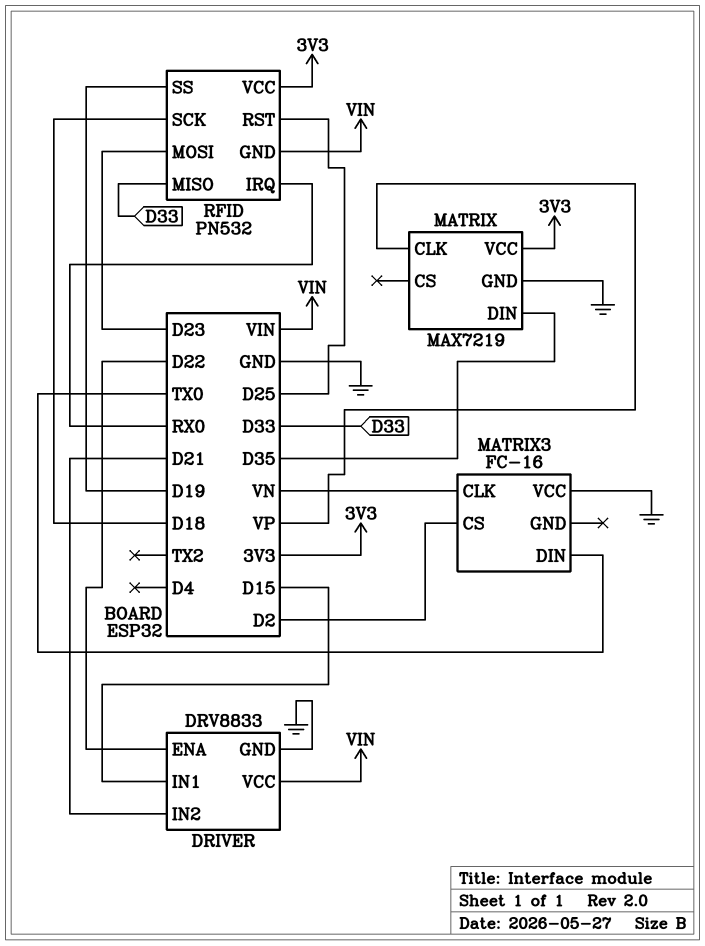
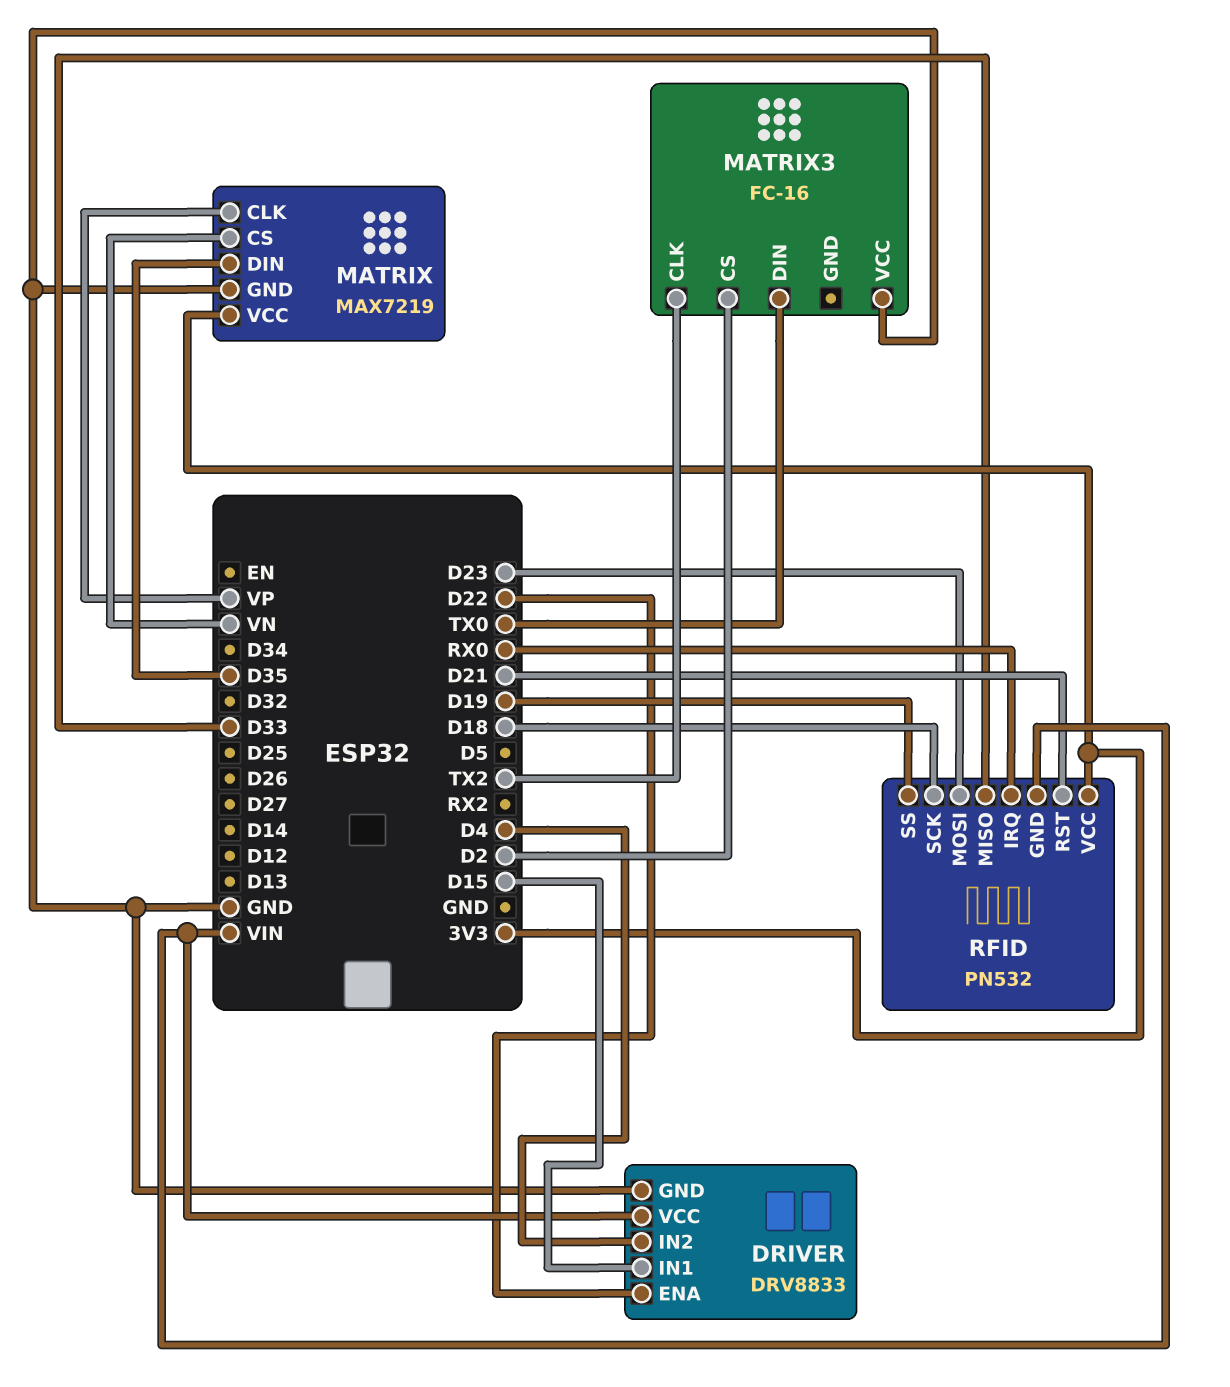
DRIVER pin IN2: D21 -> D4
MATRIX pin CS: none -> VN
MATRIX3 pin CLK: VN -> TX2
RFID pin RST: D25 -> D21

